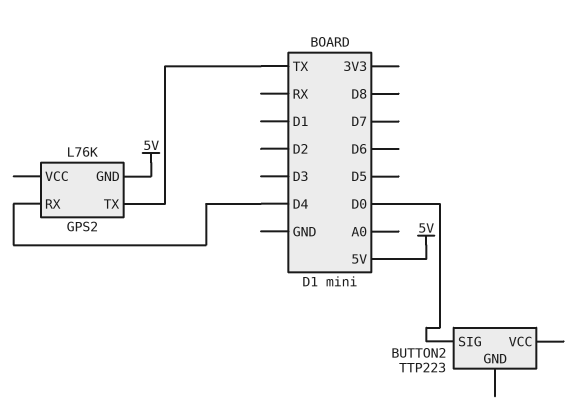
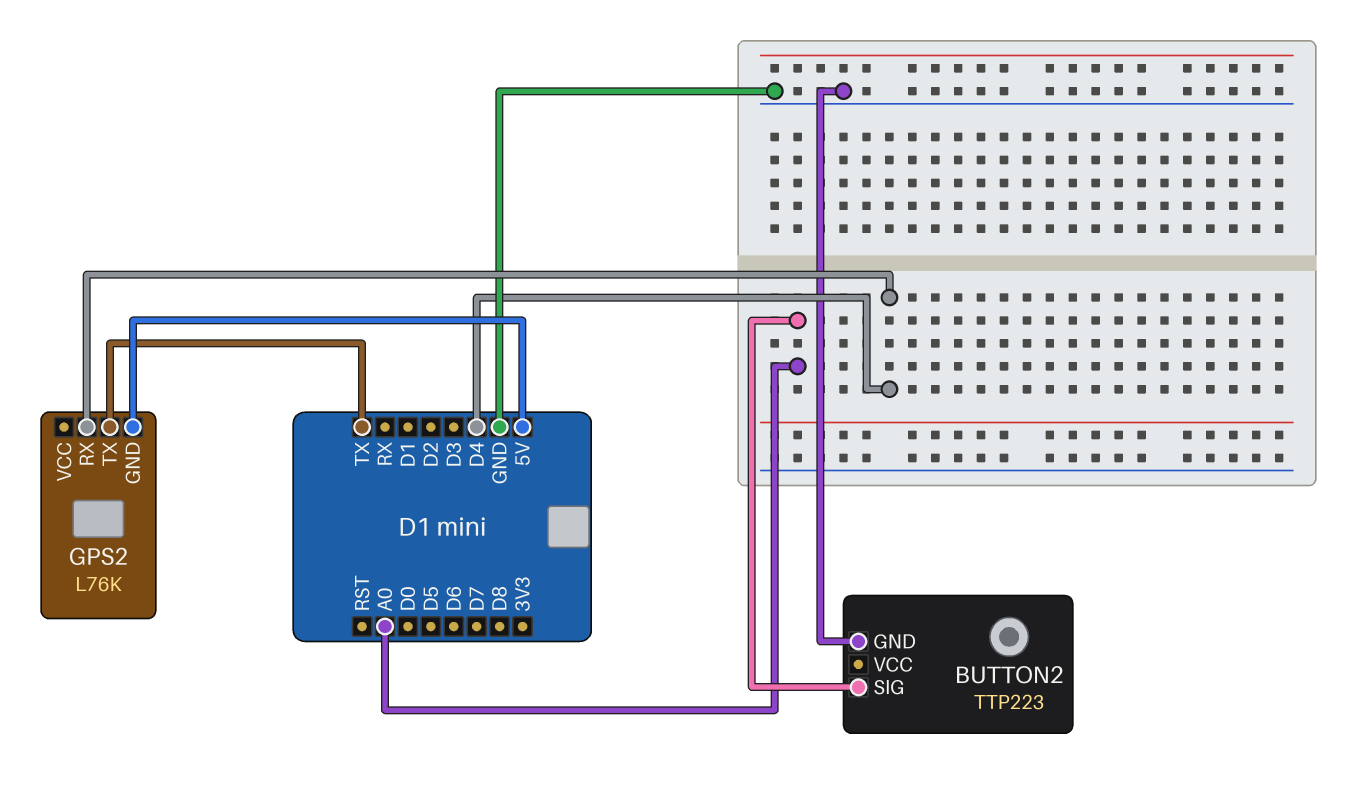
BUTTON2 pin GND: none -> GND
BUTTON2 pin SIG: D0 -> A0

